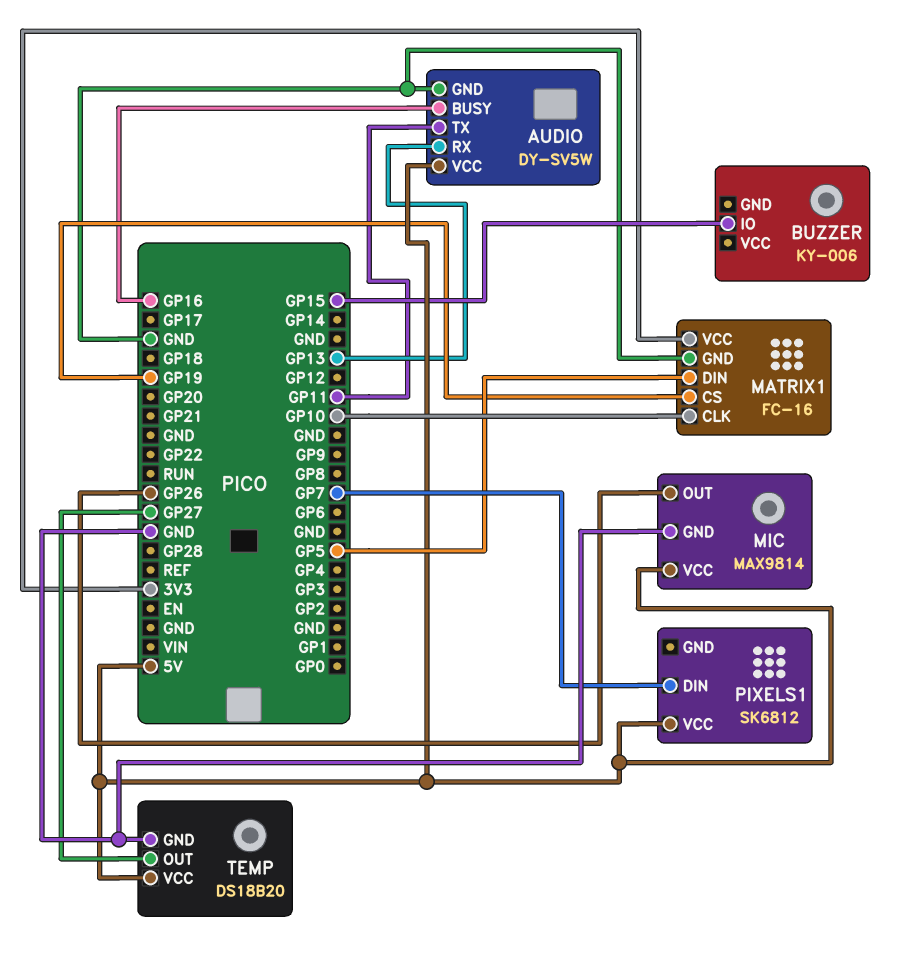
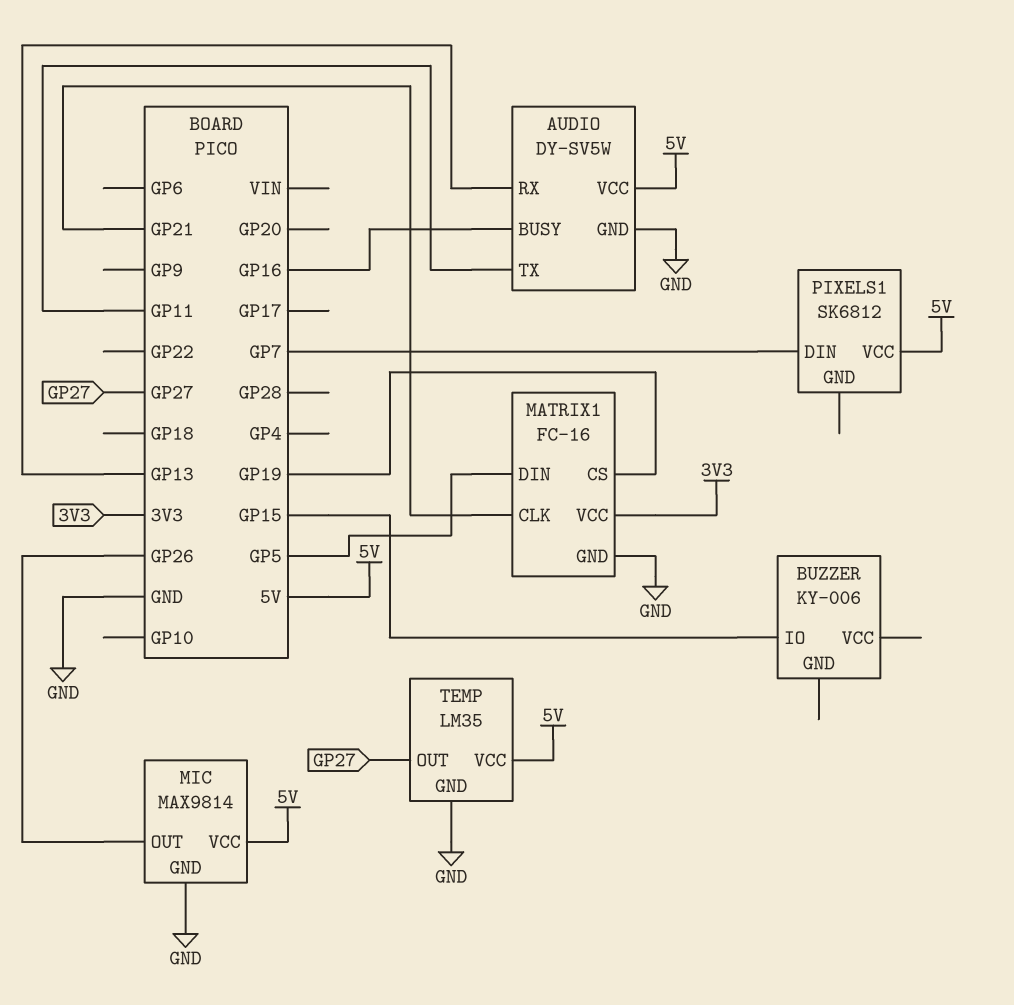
MATRIX1 pin CLK: GP10 -> GP21
TEMP: DS18B20 -> LM35

